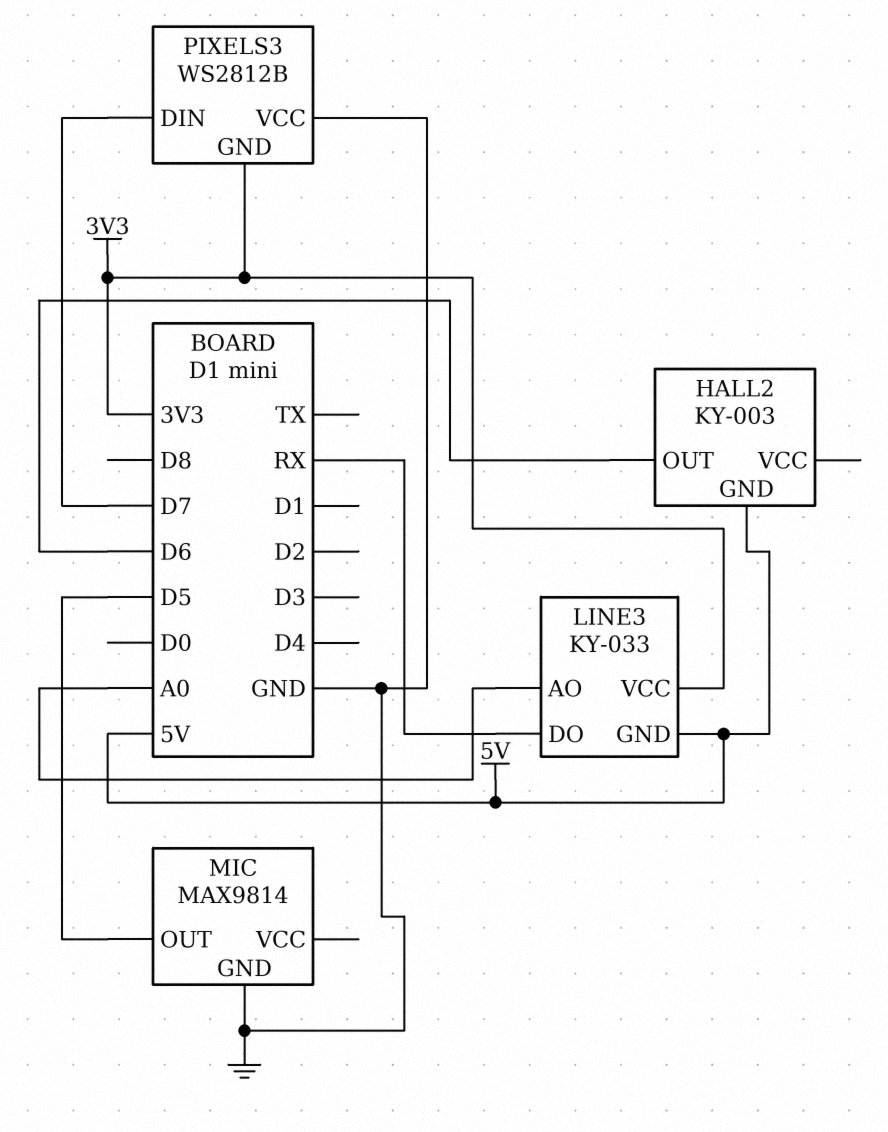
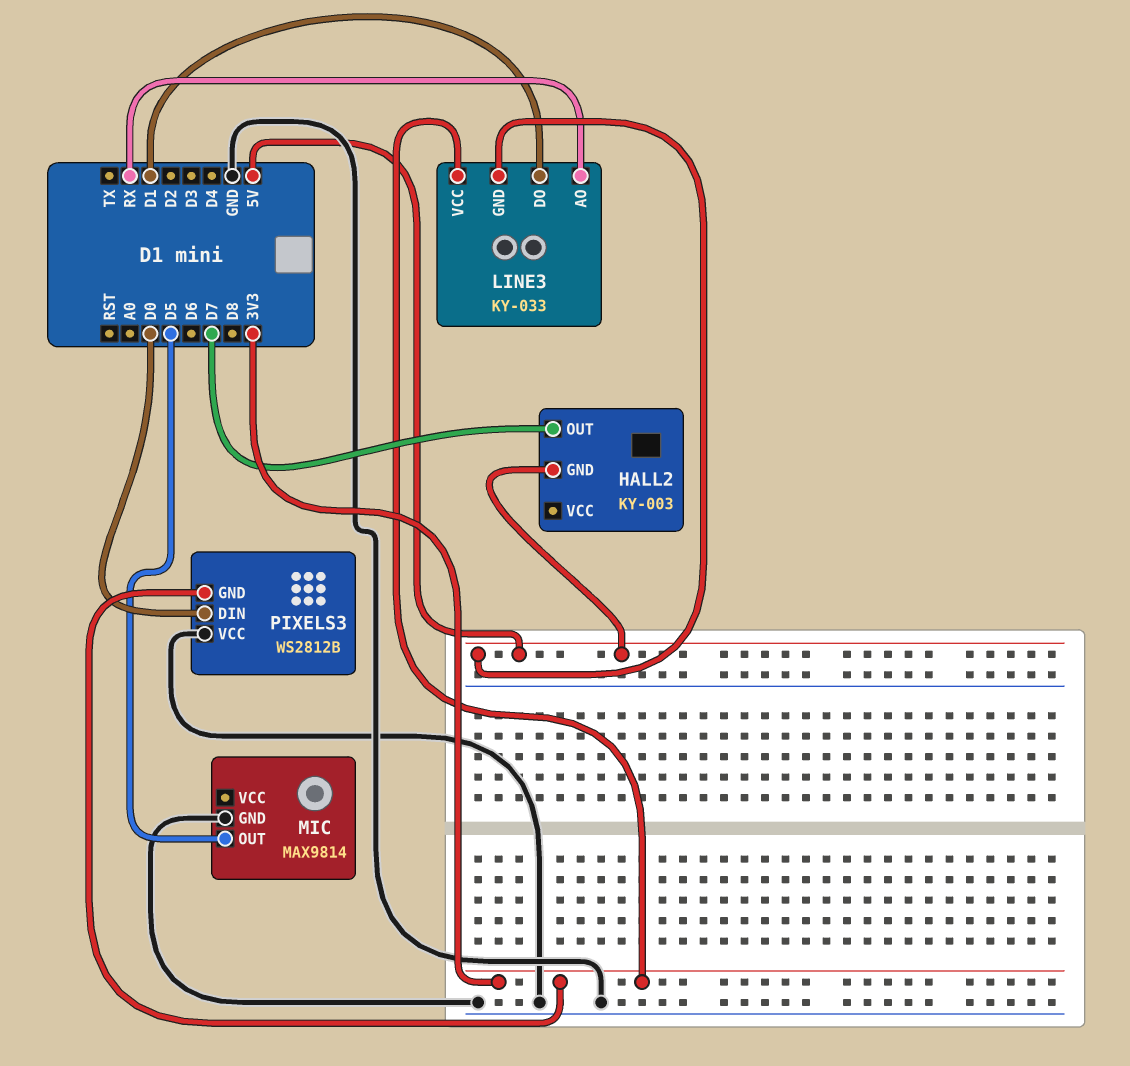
HALL2 pin OUT: D6 -> D7
LINE3 pin AO: A0 -> RX
LINE3 pin DO: RX -> D1
PIXELS3 pin DIN: D7 -> D0

